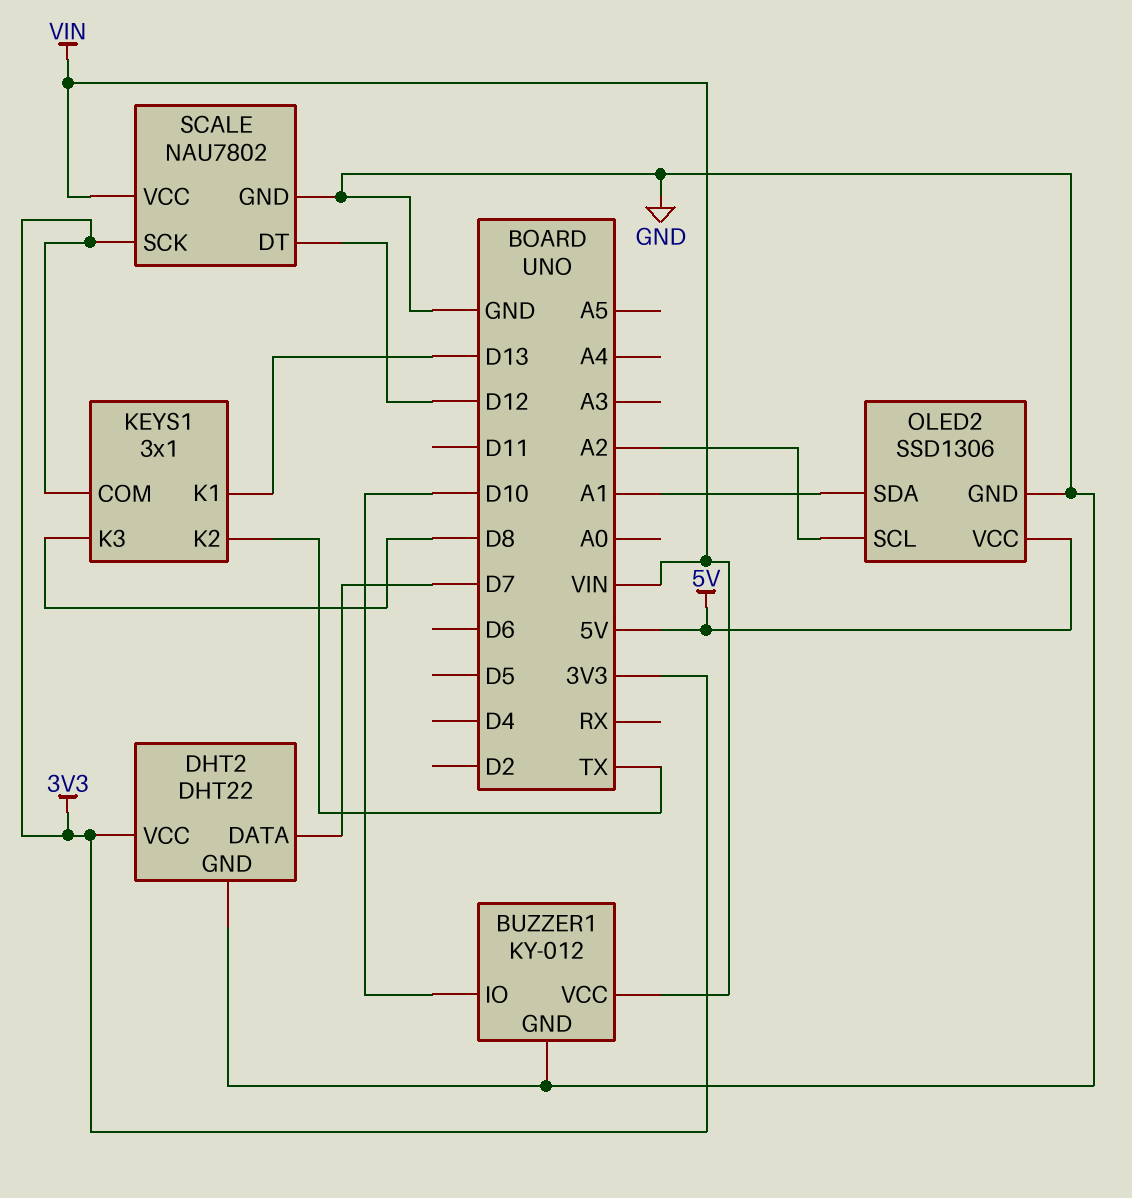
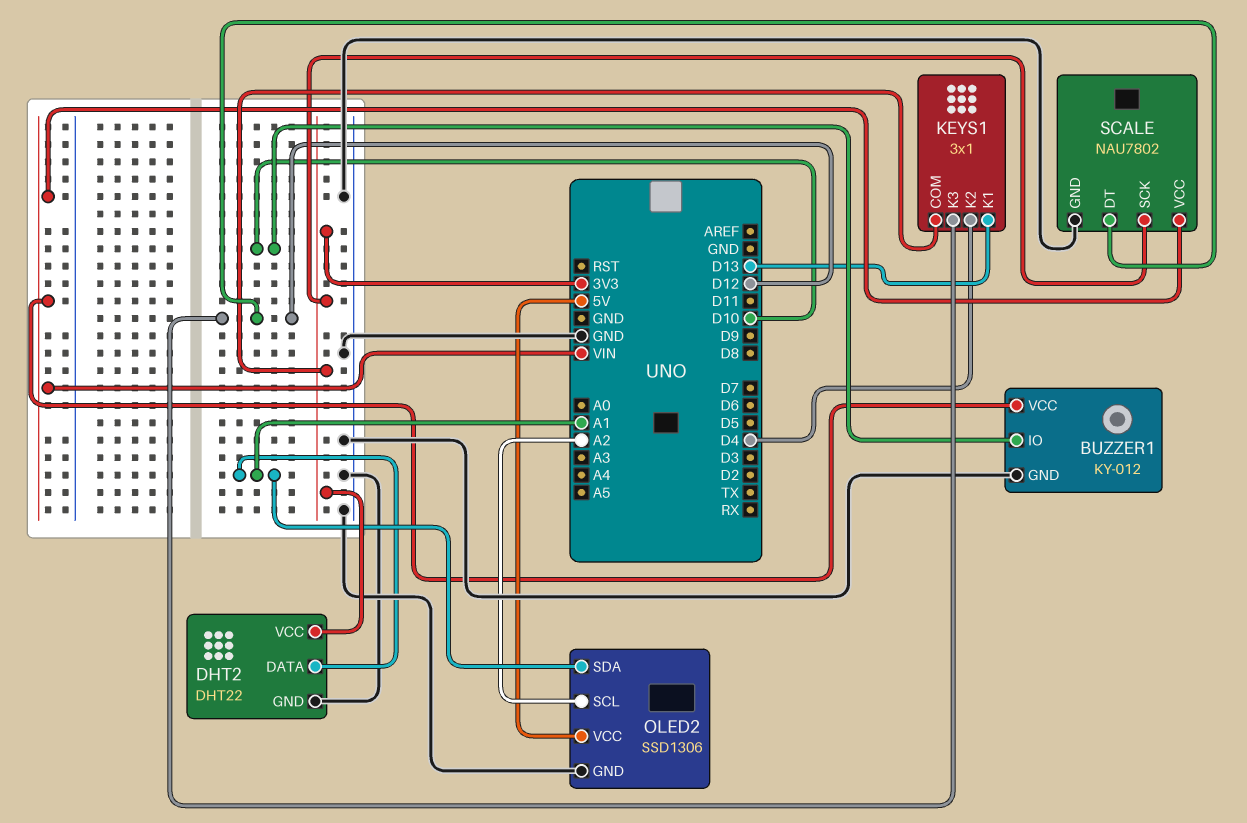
DHT2 pin DATA: D7 -> A1
KEYS1 pin K2: TX -> D4
KEYS1 pin K3: D8 -> D12

